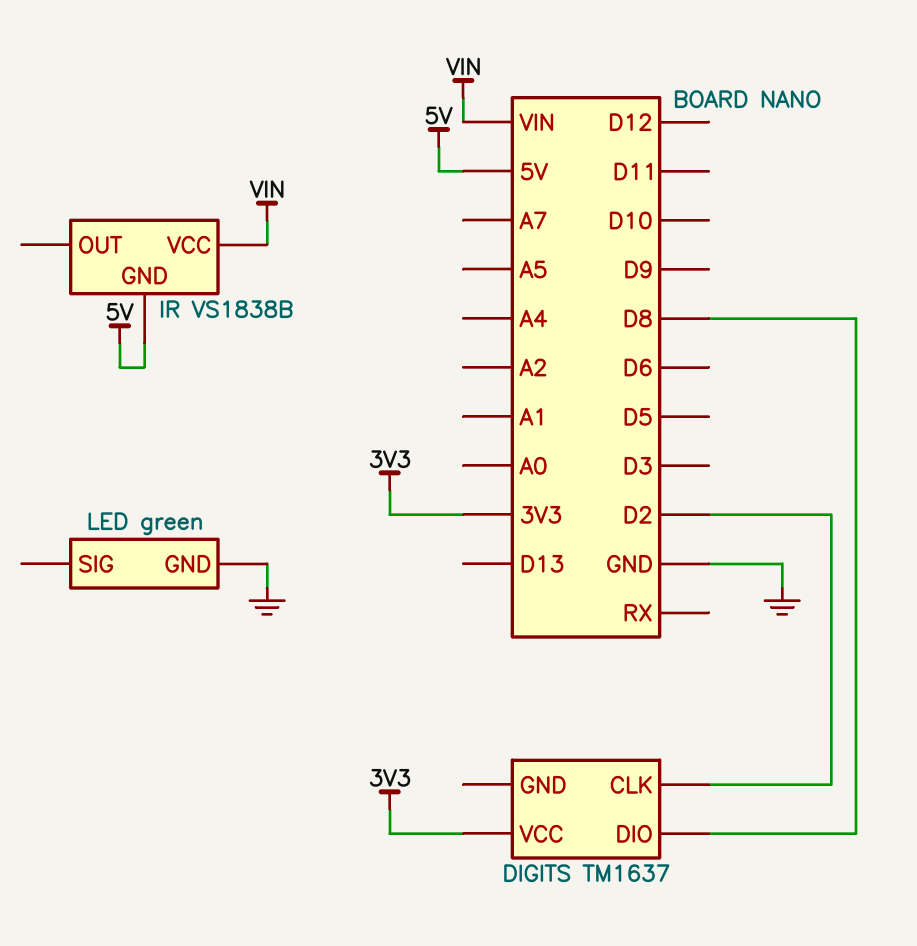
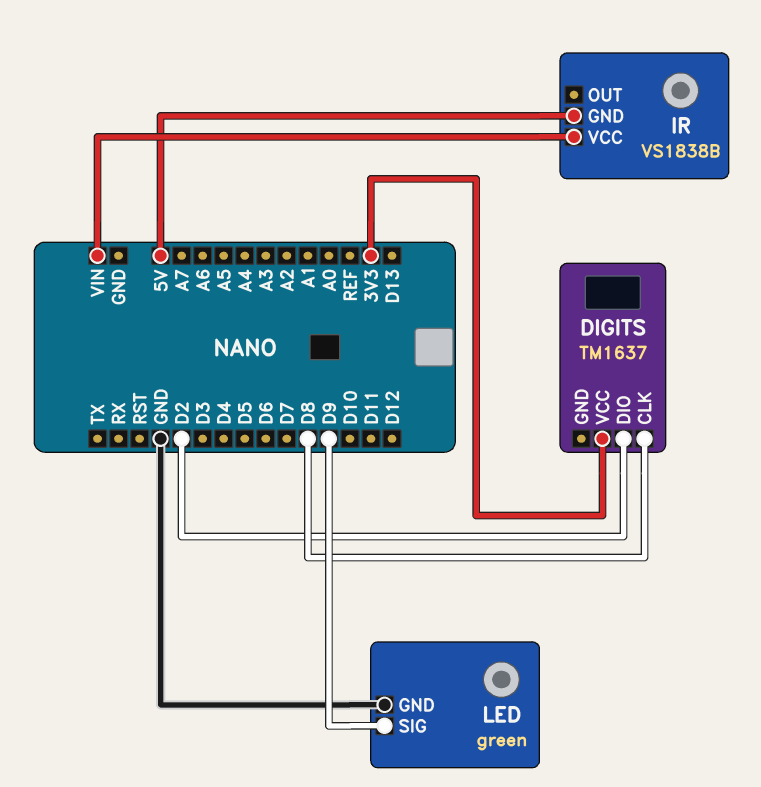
DIGITS pin CLK: D2 -> D8
DIGITS pin DIO: D8 -> D2
LED pin SIG: none -> D9

